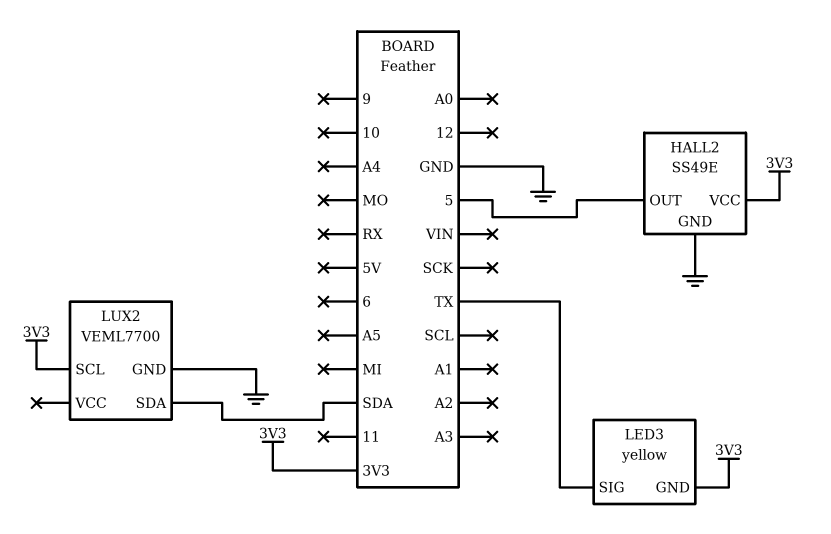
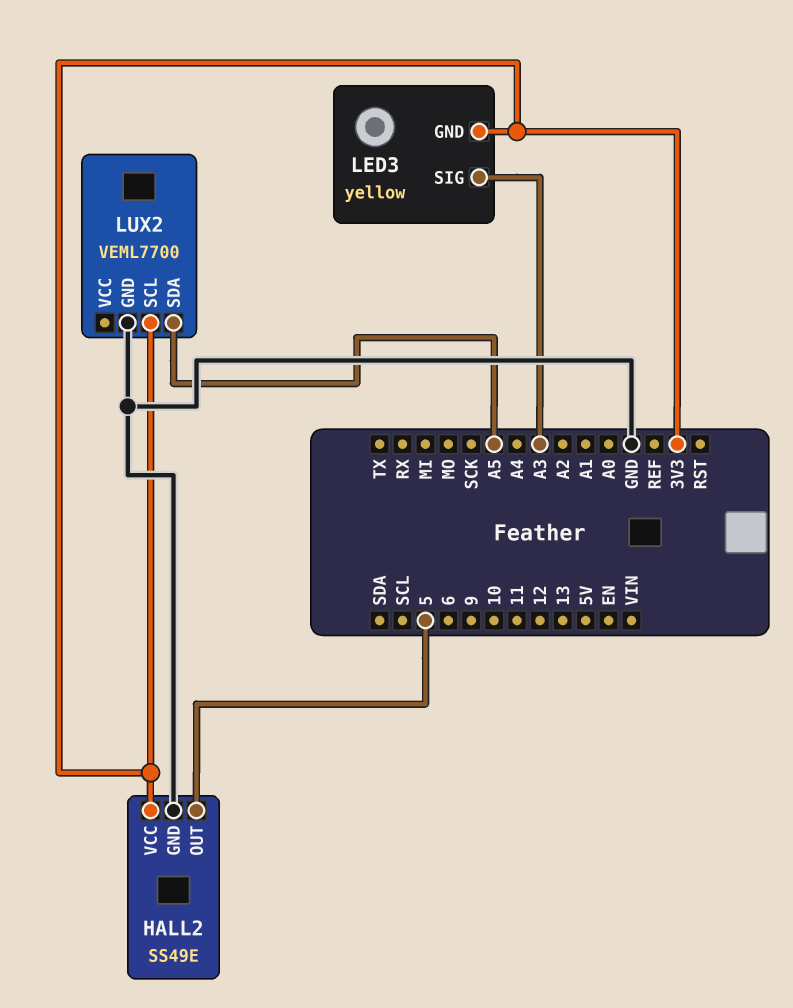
LED3 pin SIG: TX -> A3
LUX2 pin SDA: SDA -> A5

